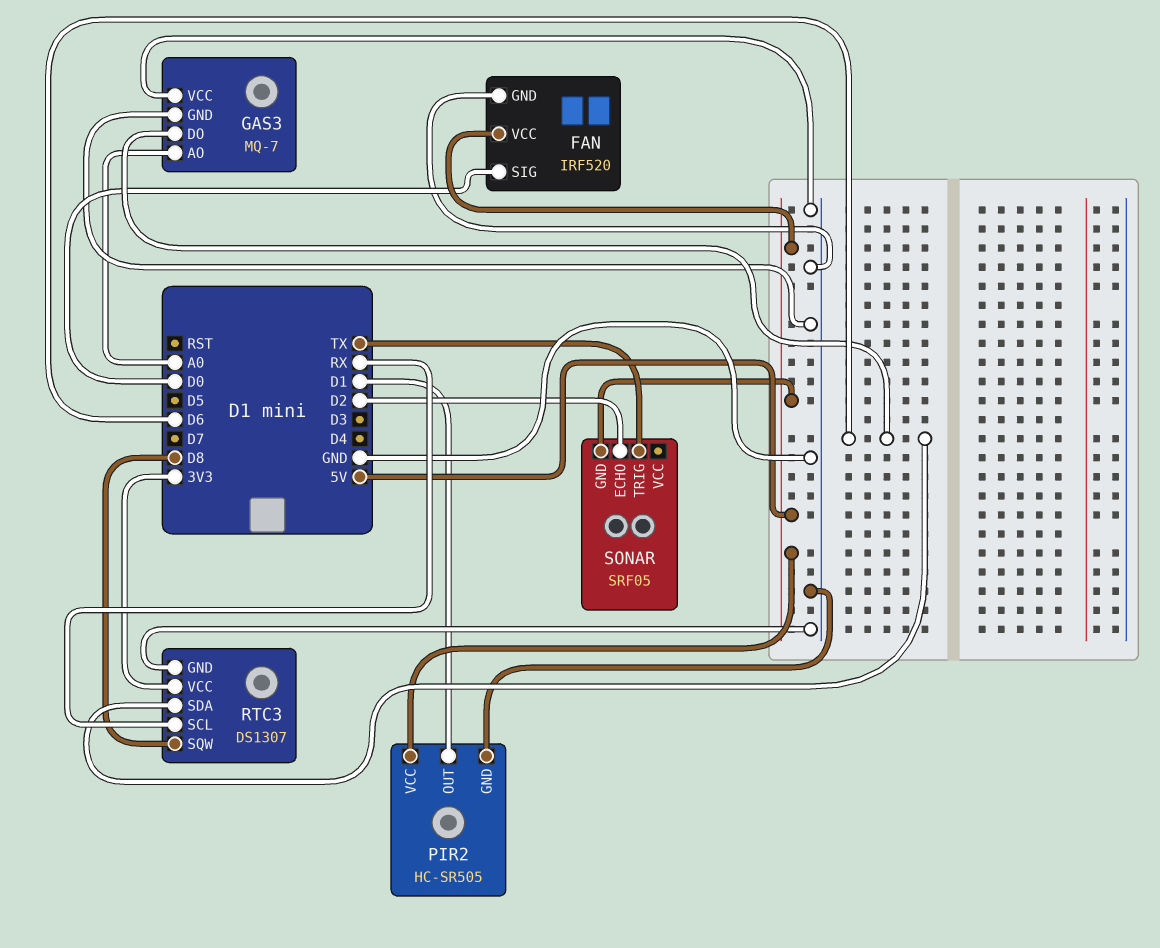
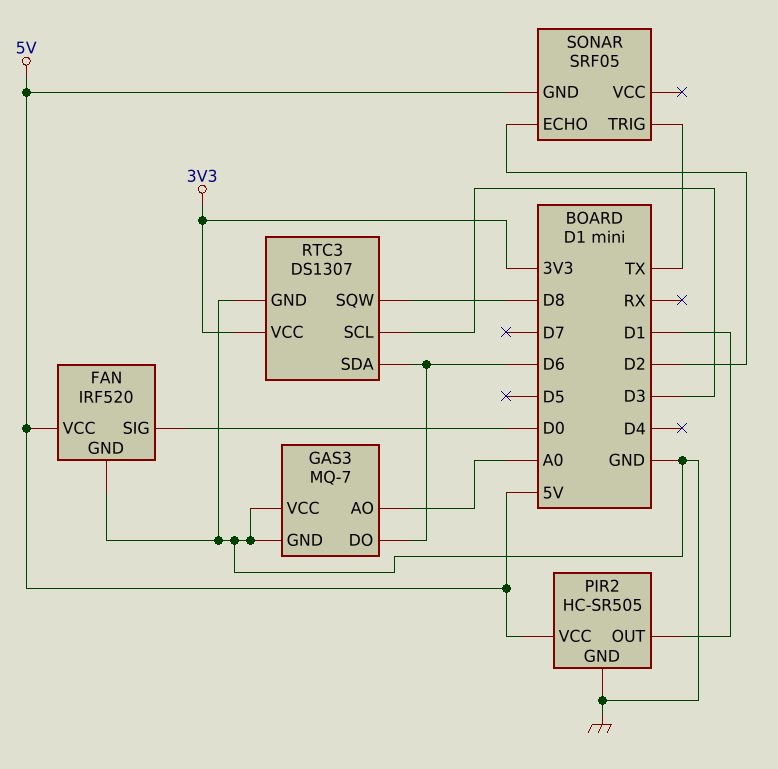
RTC3 pin SCL: RX -> D3

